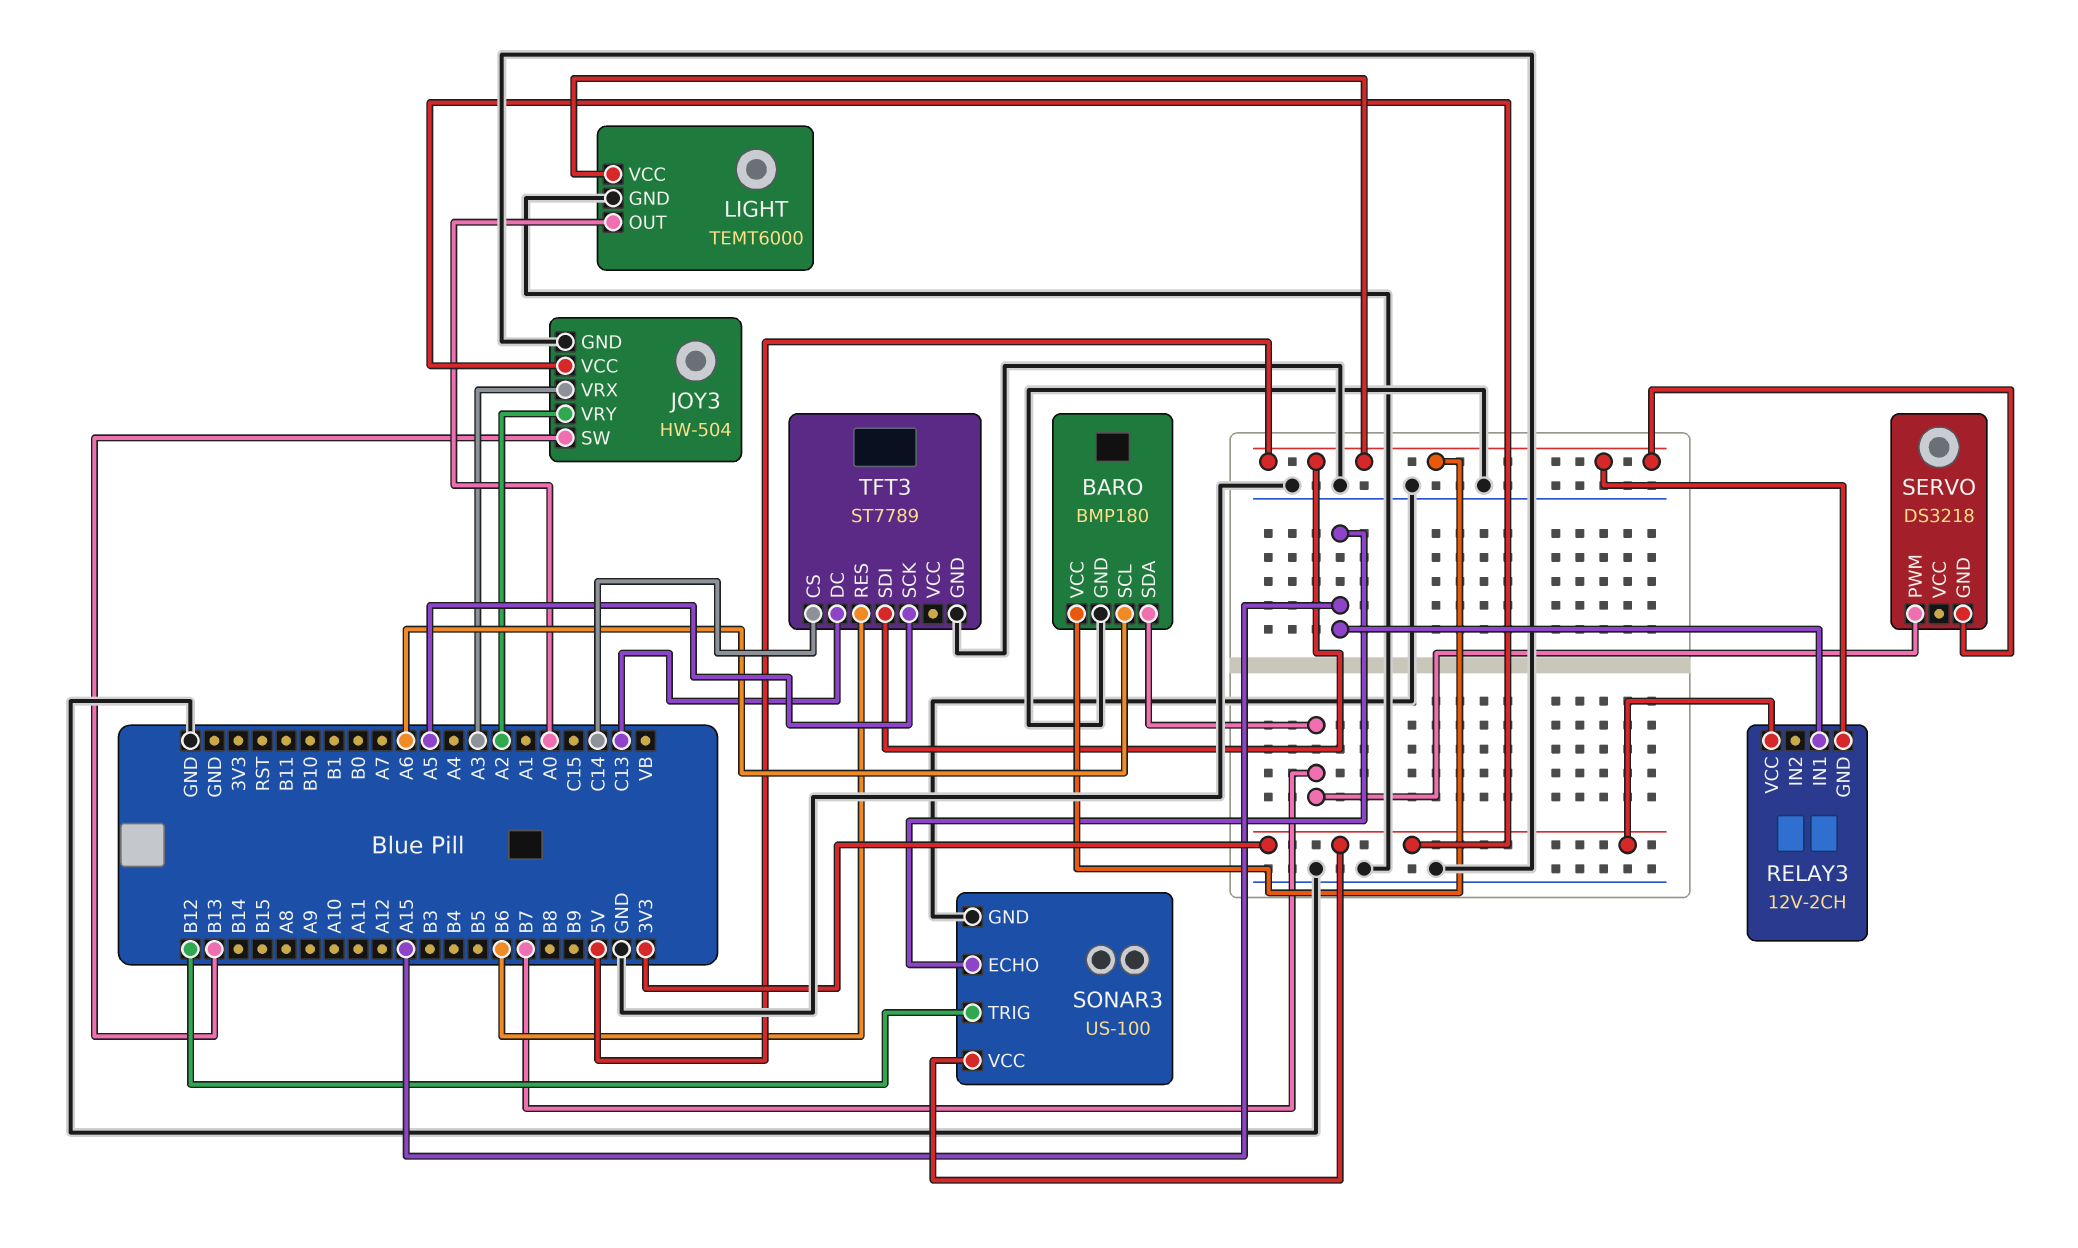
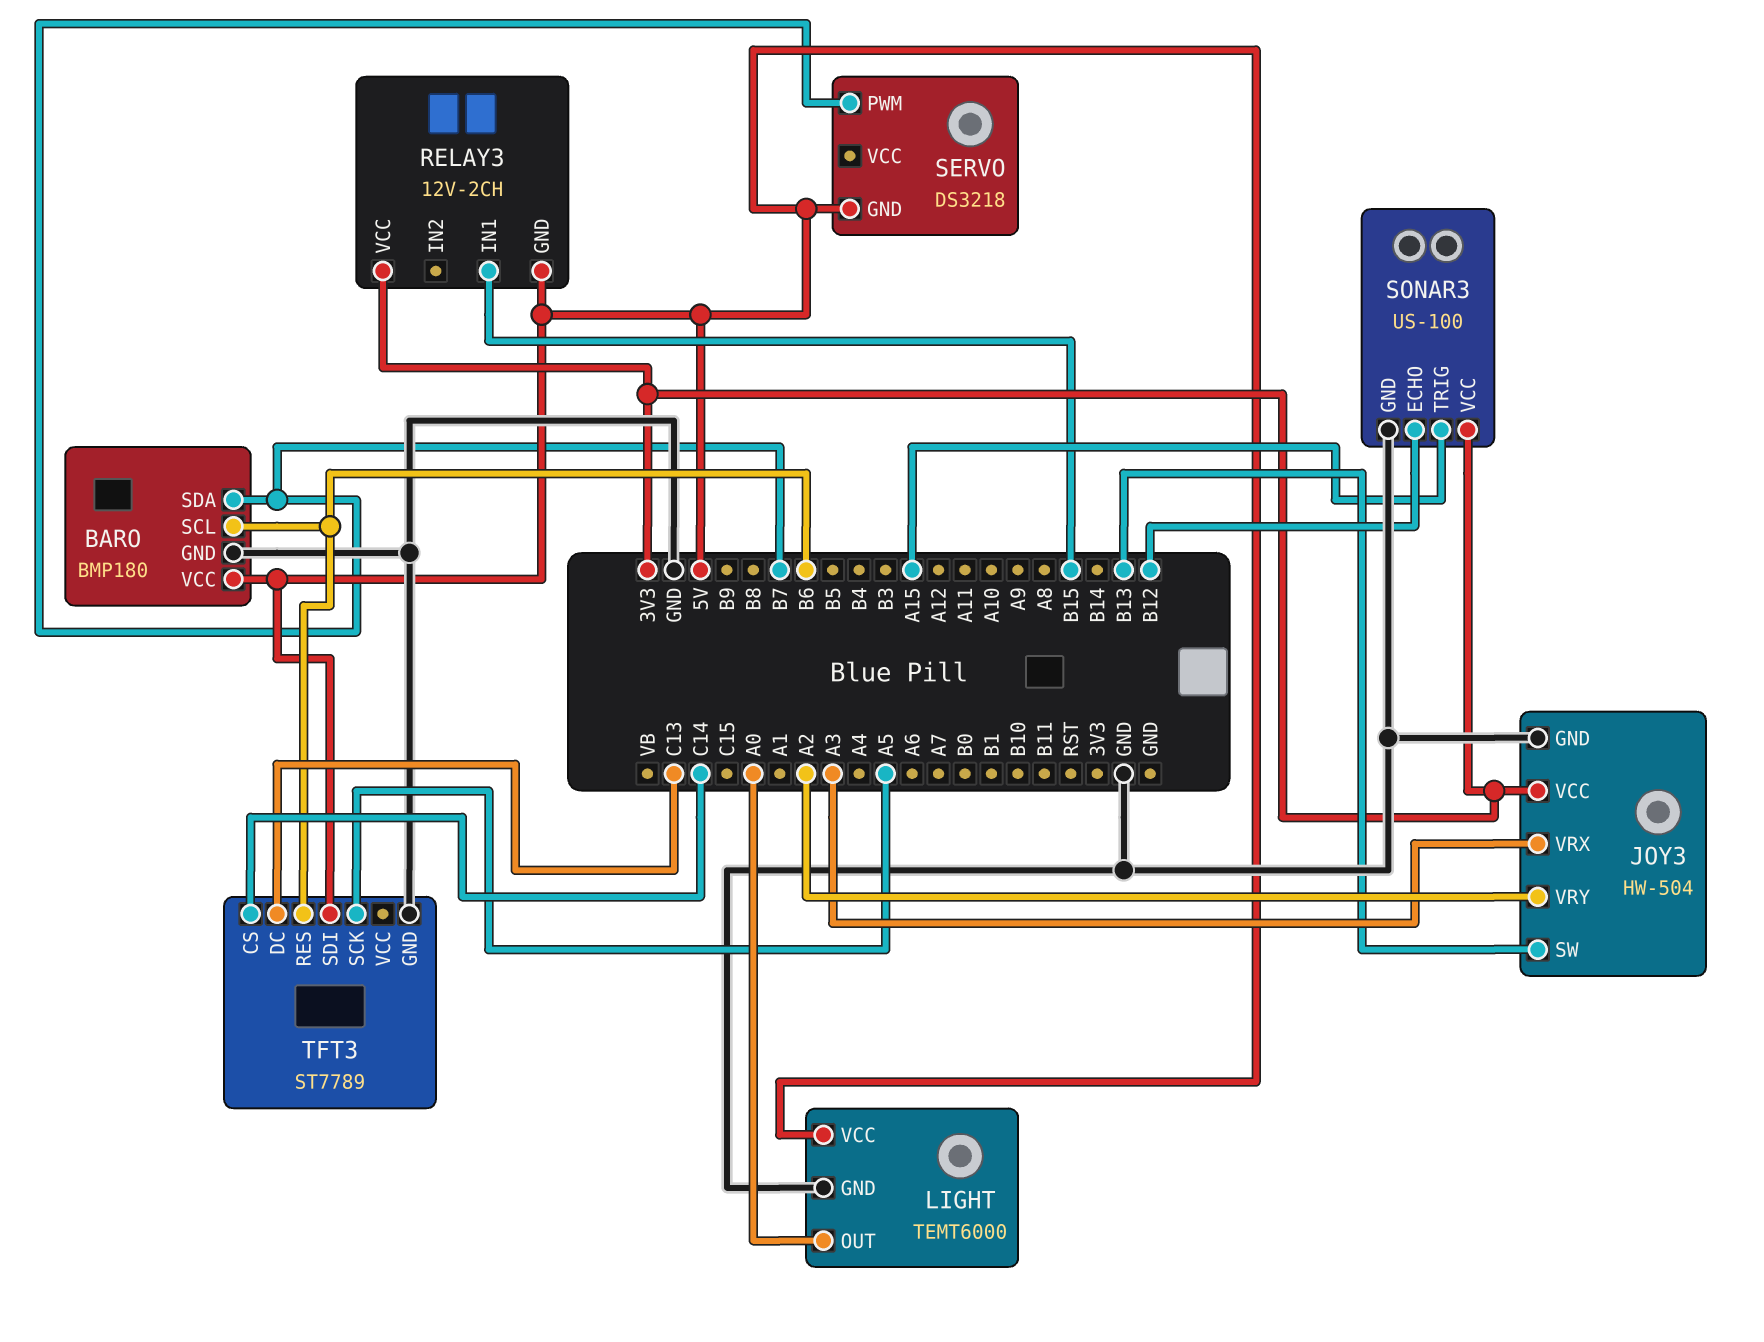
BARO pin SCL: A6 -> B6
RELAY3 pin IN1: A15 -> B15
SONAR3 pin ECHO: A15 -> B12
SONAR3 pin TRIG: B12 -> A15

